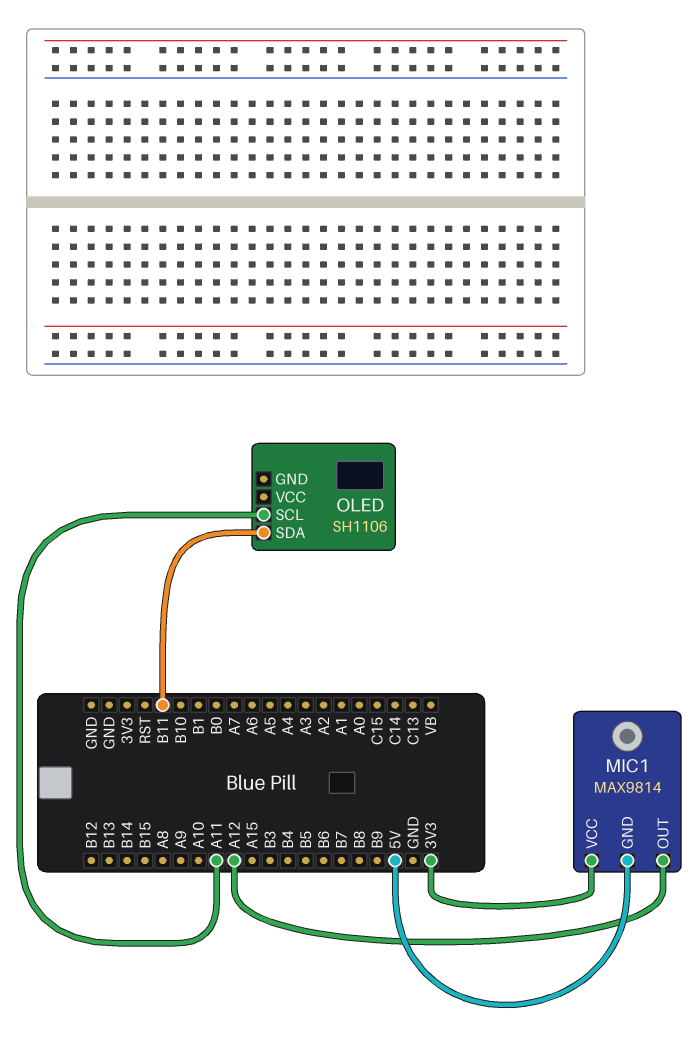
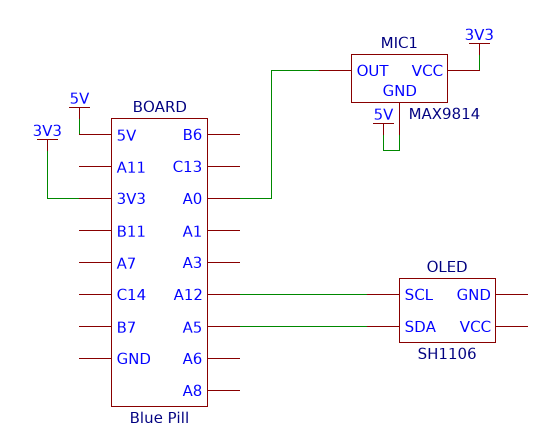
MIC1 pin OUT: A12 -> A0
OLED pin SCL: A11 -> A12
OLED pin SDA: B11 -> A5

